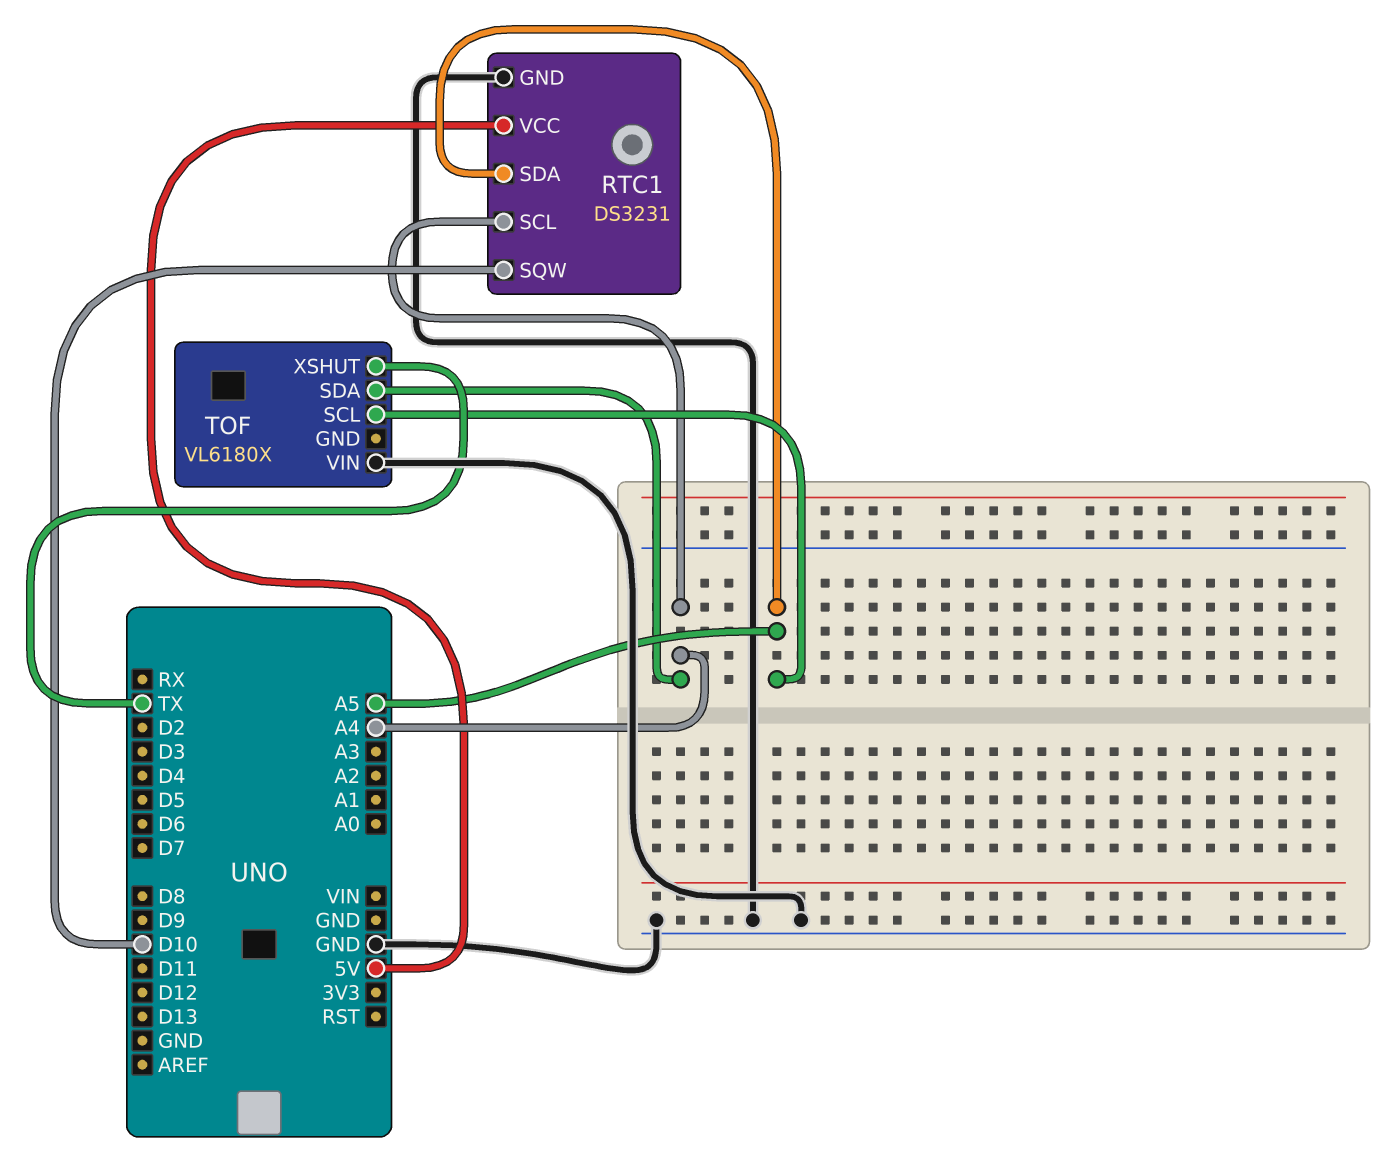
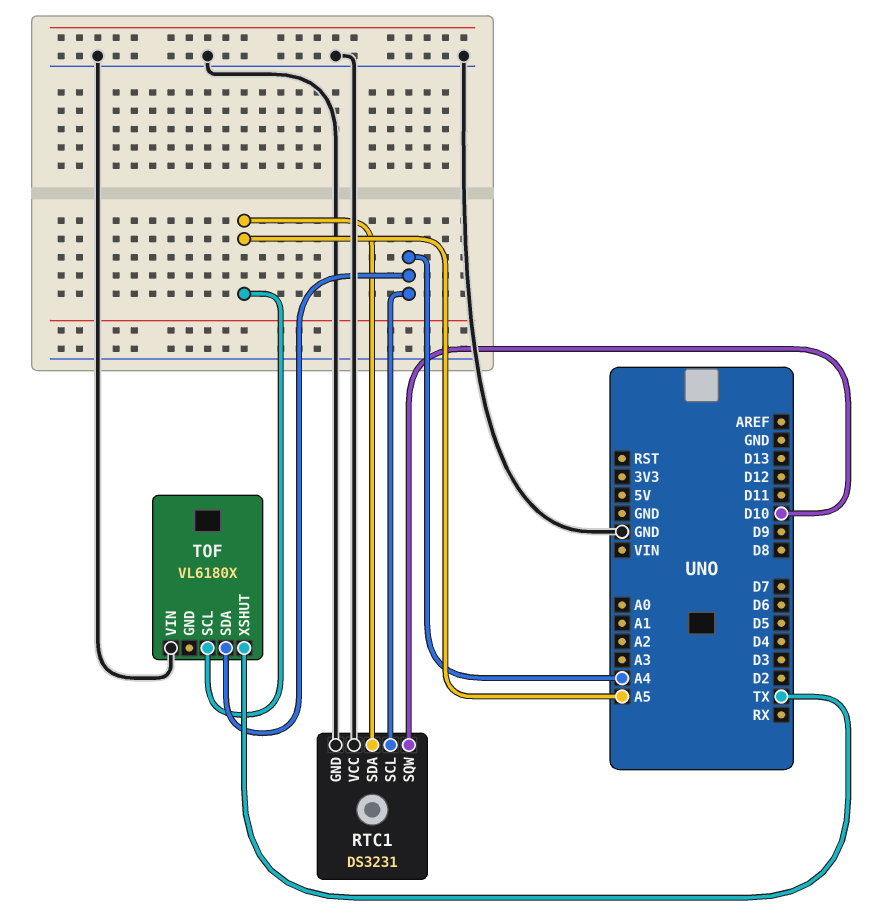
RTC1 pin VCC: 5V -> GND

